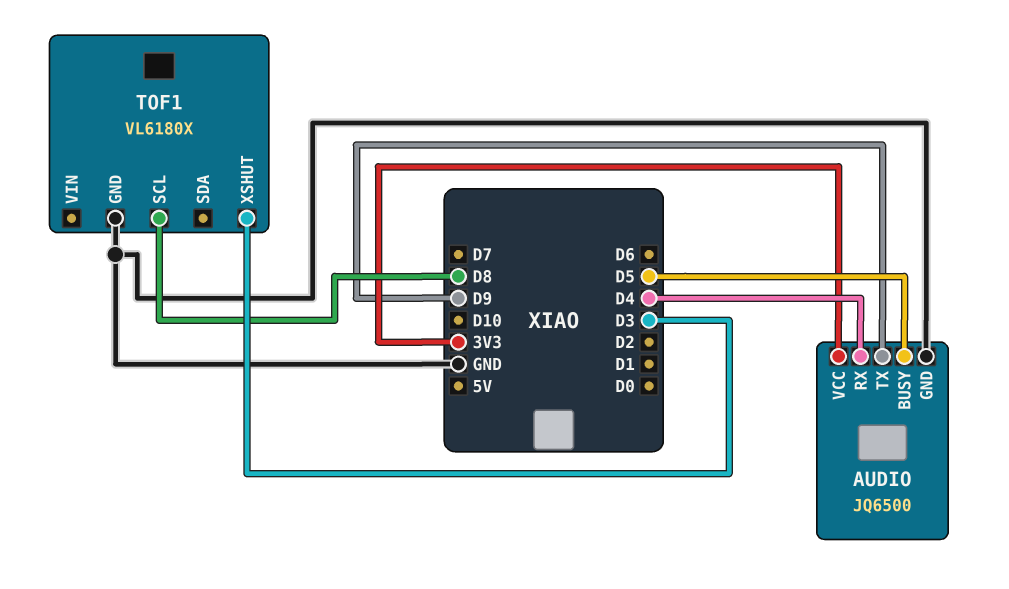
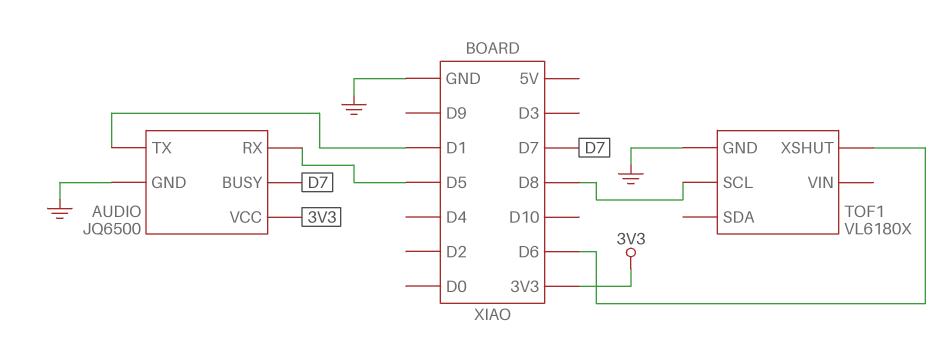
AUDIO pin BUSY: D5 -> D7
AUDIO pin RX: D4 -> D5
AUDIO pin TX: D9 -> D1
TOF1 pin XSHUT: D3 -> D6

